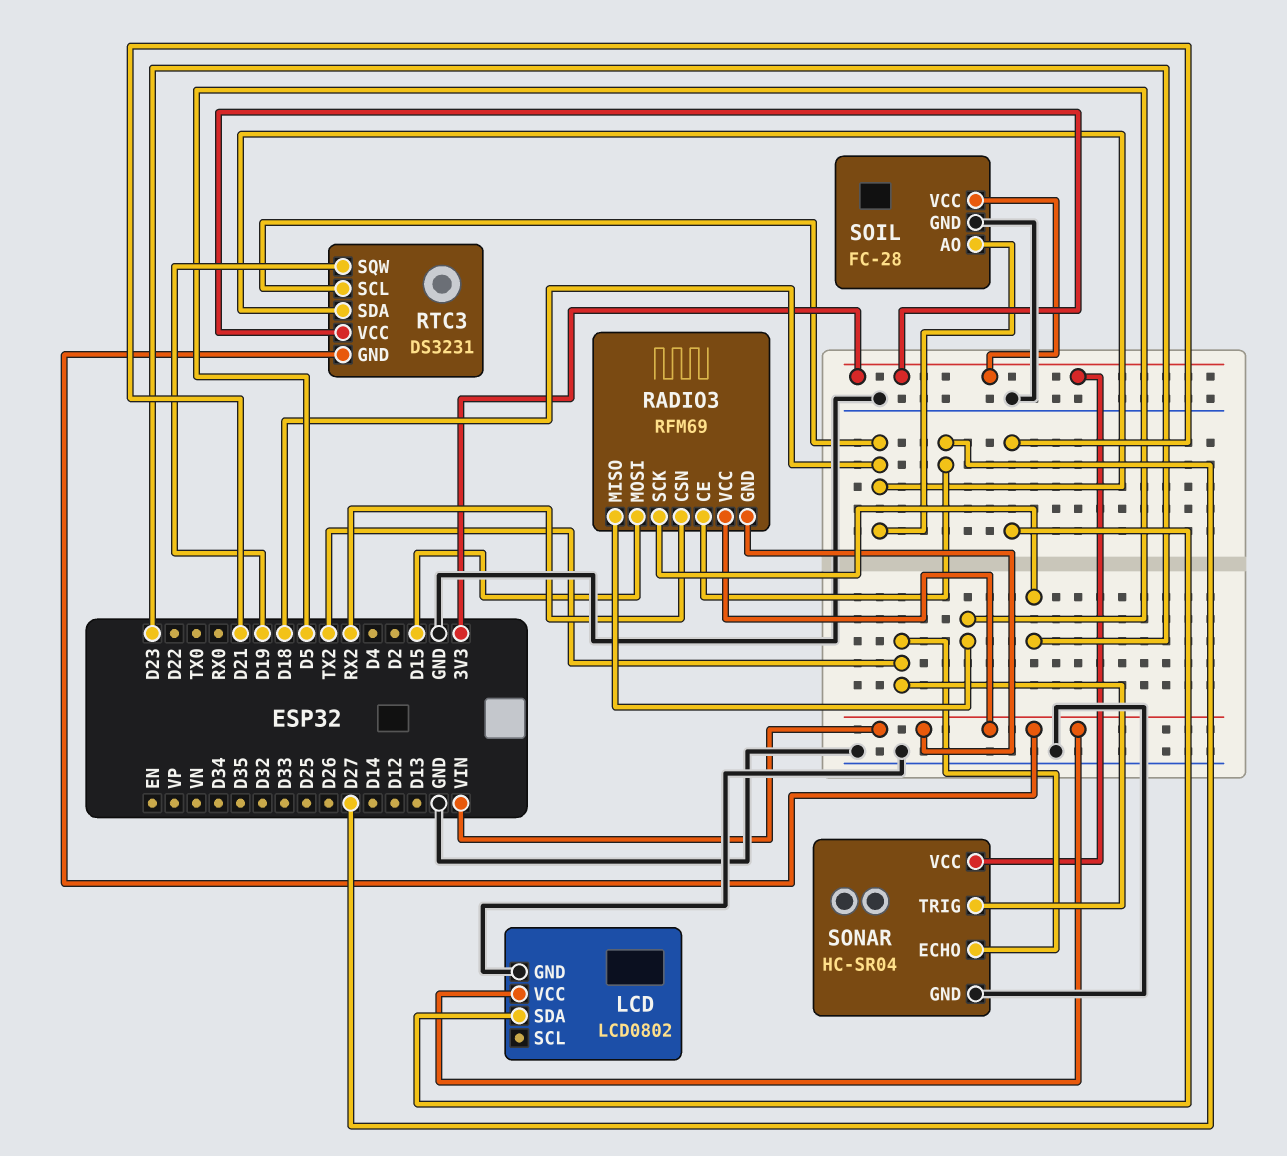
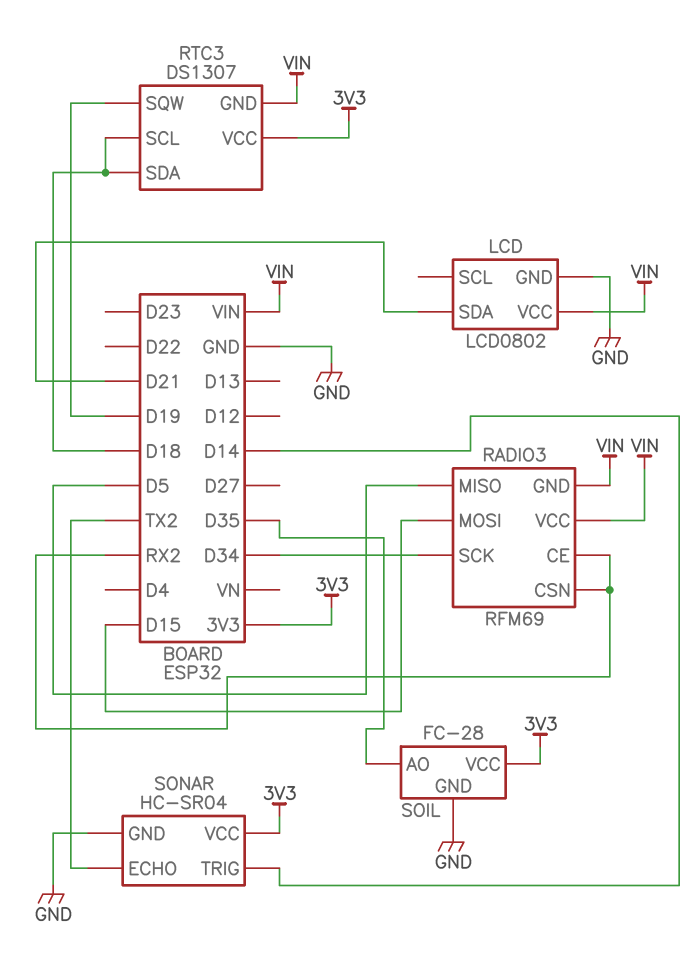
RADIO3 pin CE: D27 -> RX2
RADIO3 pin SCK: D23 -> D34
RTC3: DS3231 -> DS1307
SOIL pin AO: D18 -> D35
SONAR pin TRIG: TX2 -> D14

